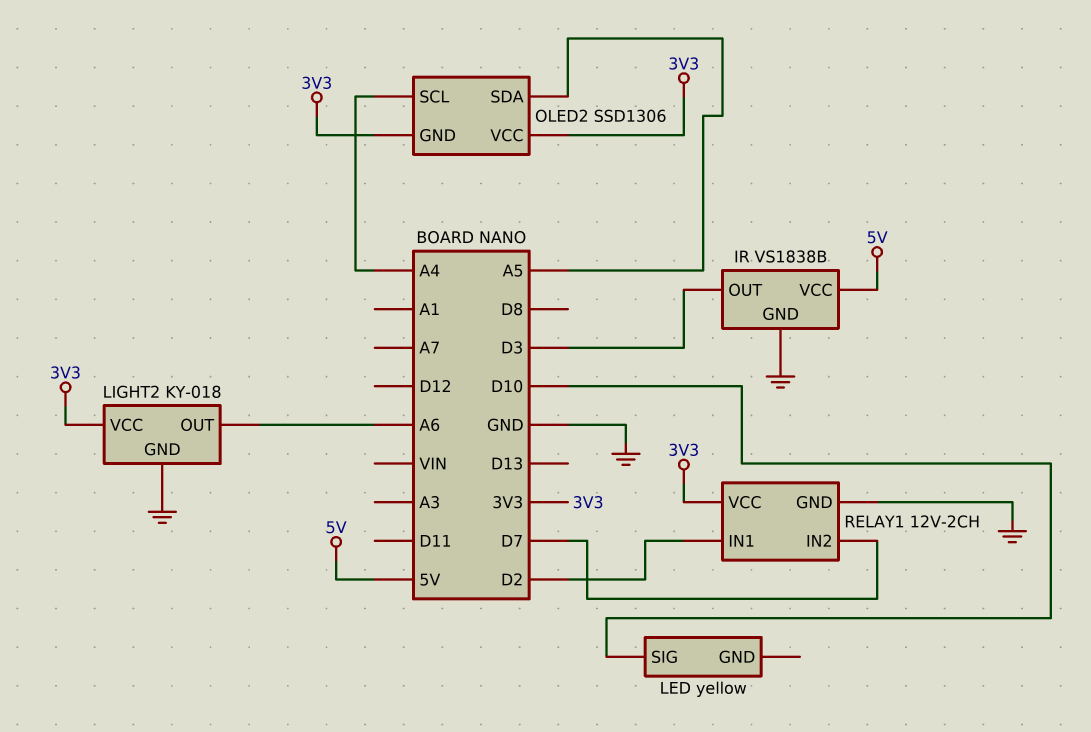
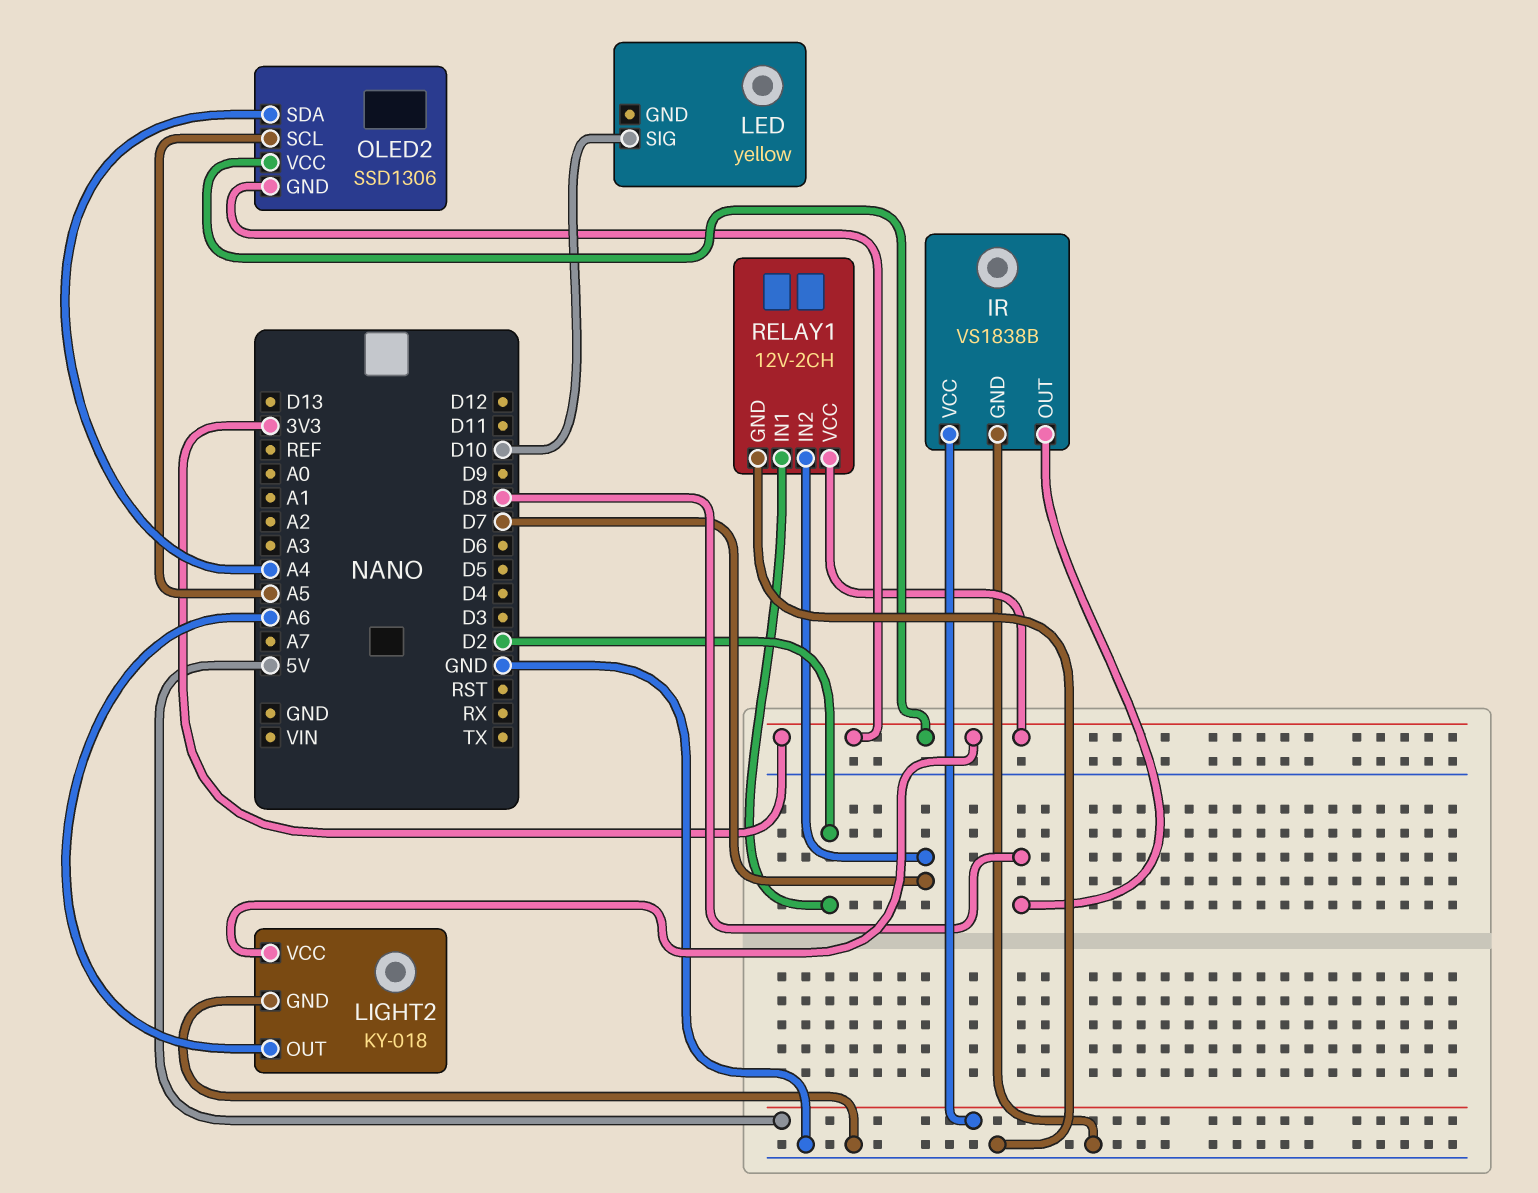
IR pin OUT: D3 -> D8
OLED2 pin SCL: A4 -> A5
OLED2 pin SDA: A5 -> A4

